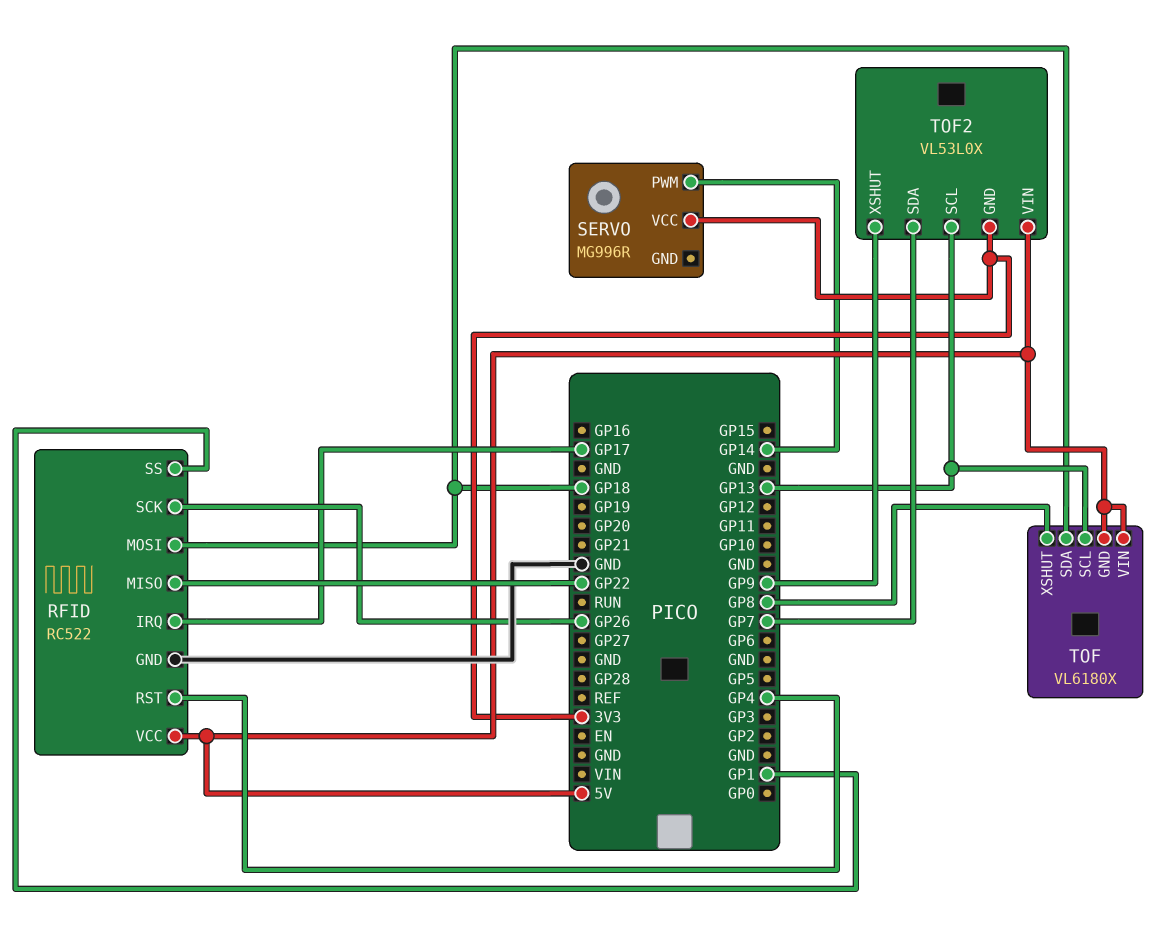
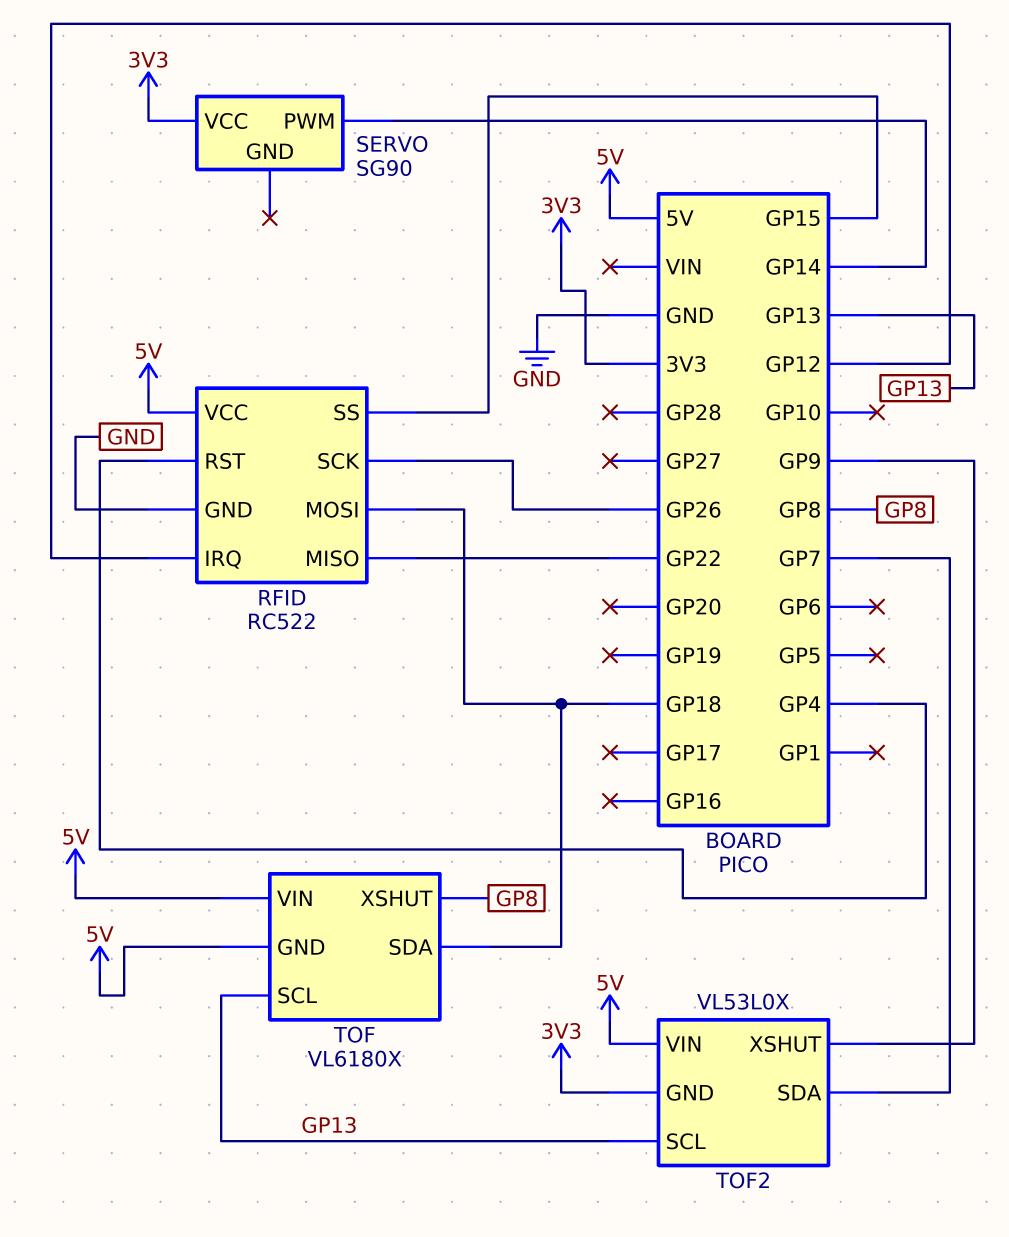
RFID pin IRQ: GP17 -> GP12
RFID pin SS: GP1 -> GP15
SERVO: MG996R -> SG90

